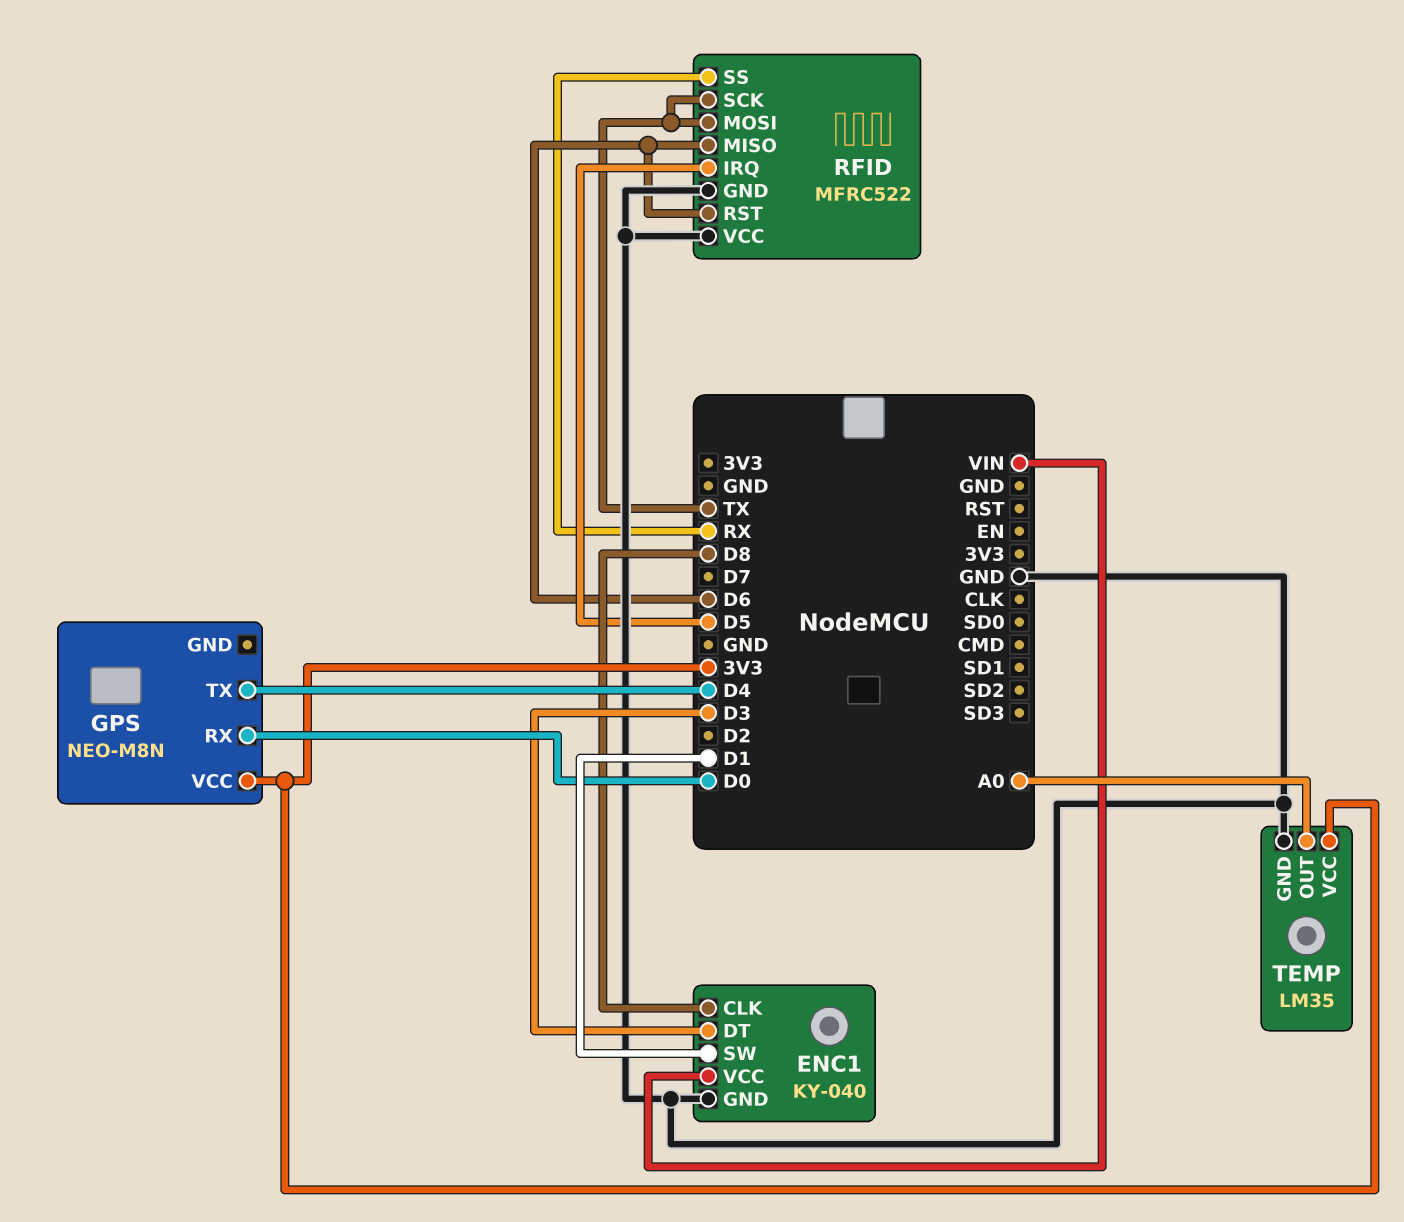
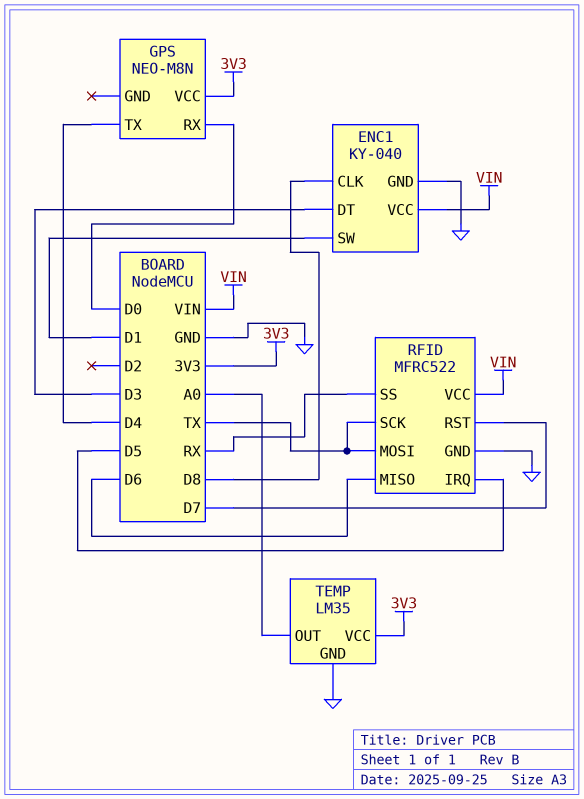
RFID pin RST: D6 -> D7
RFID pin VCC: GND -> VIN

